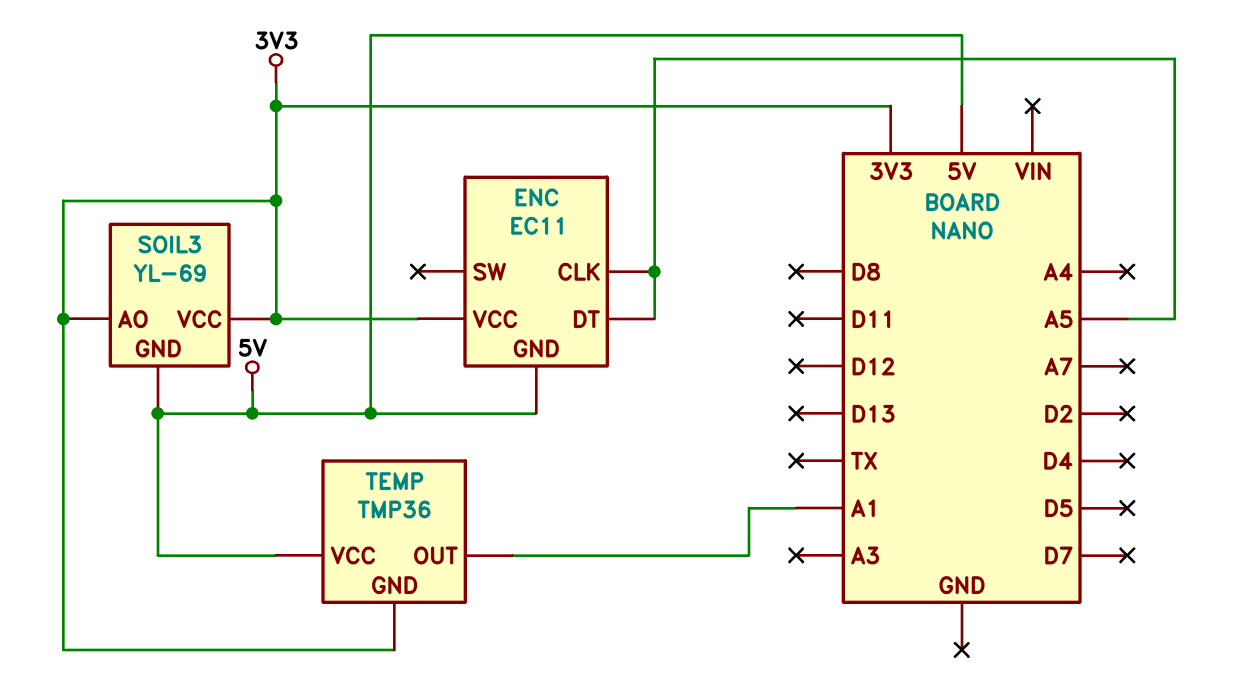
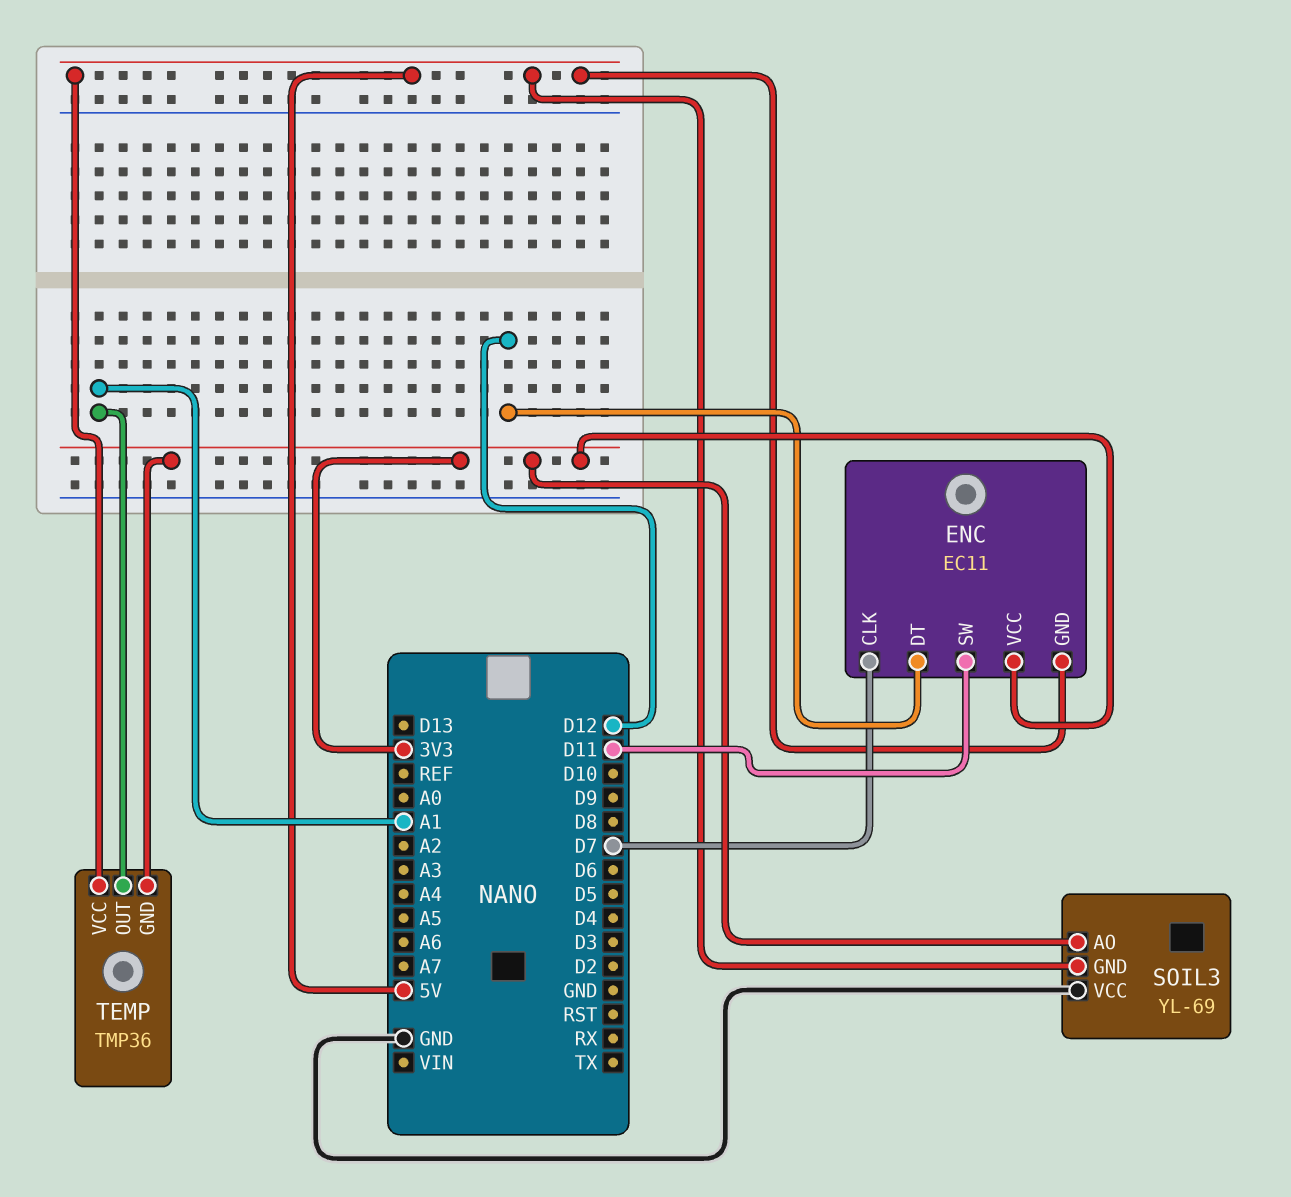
ENC pin CLK: A5 -> D7
ENC pin DT: A5 -> D12
ENC pin SW: none -> D11
SOIL3 pin VCC: 3V3 -> GND

